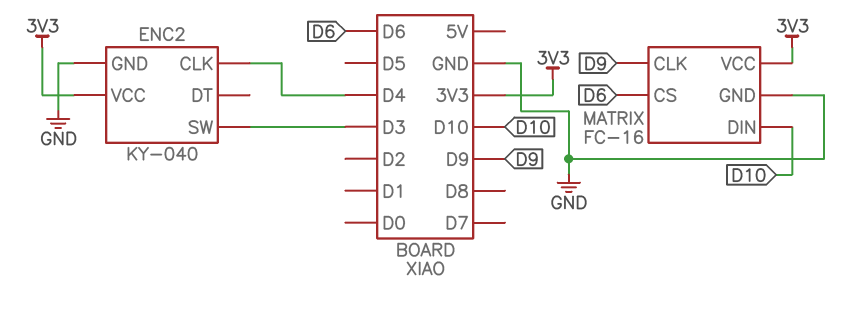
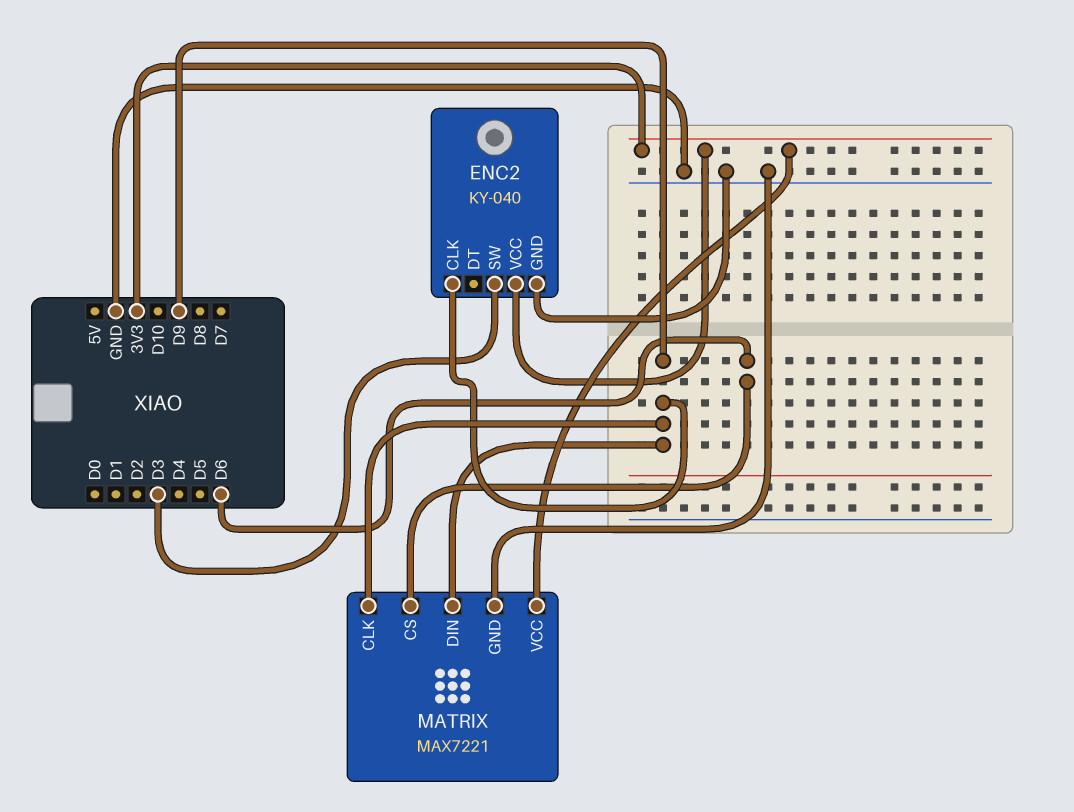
ENC2 pin CLK: D4 -> D9
MATRIX: FC-16 -> MAX7221
MATRIX pin DIN: D10 -> D9

